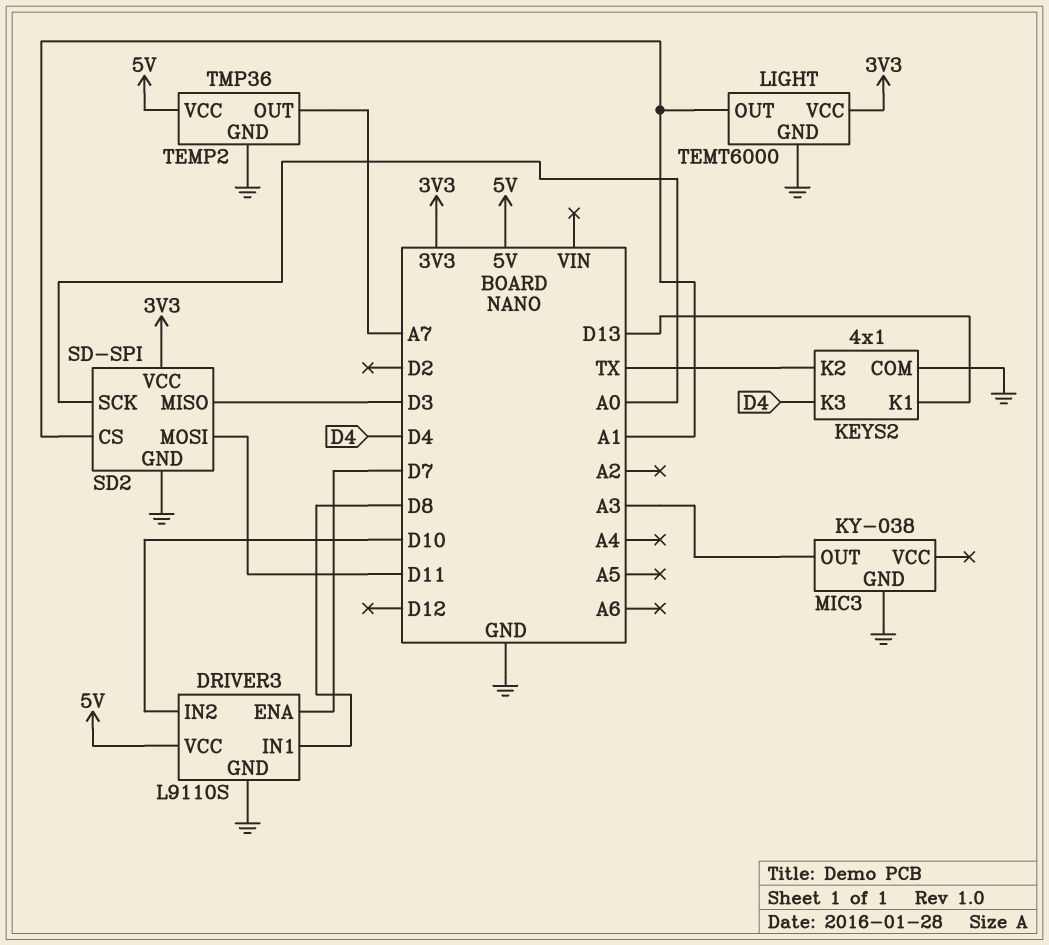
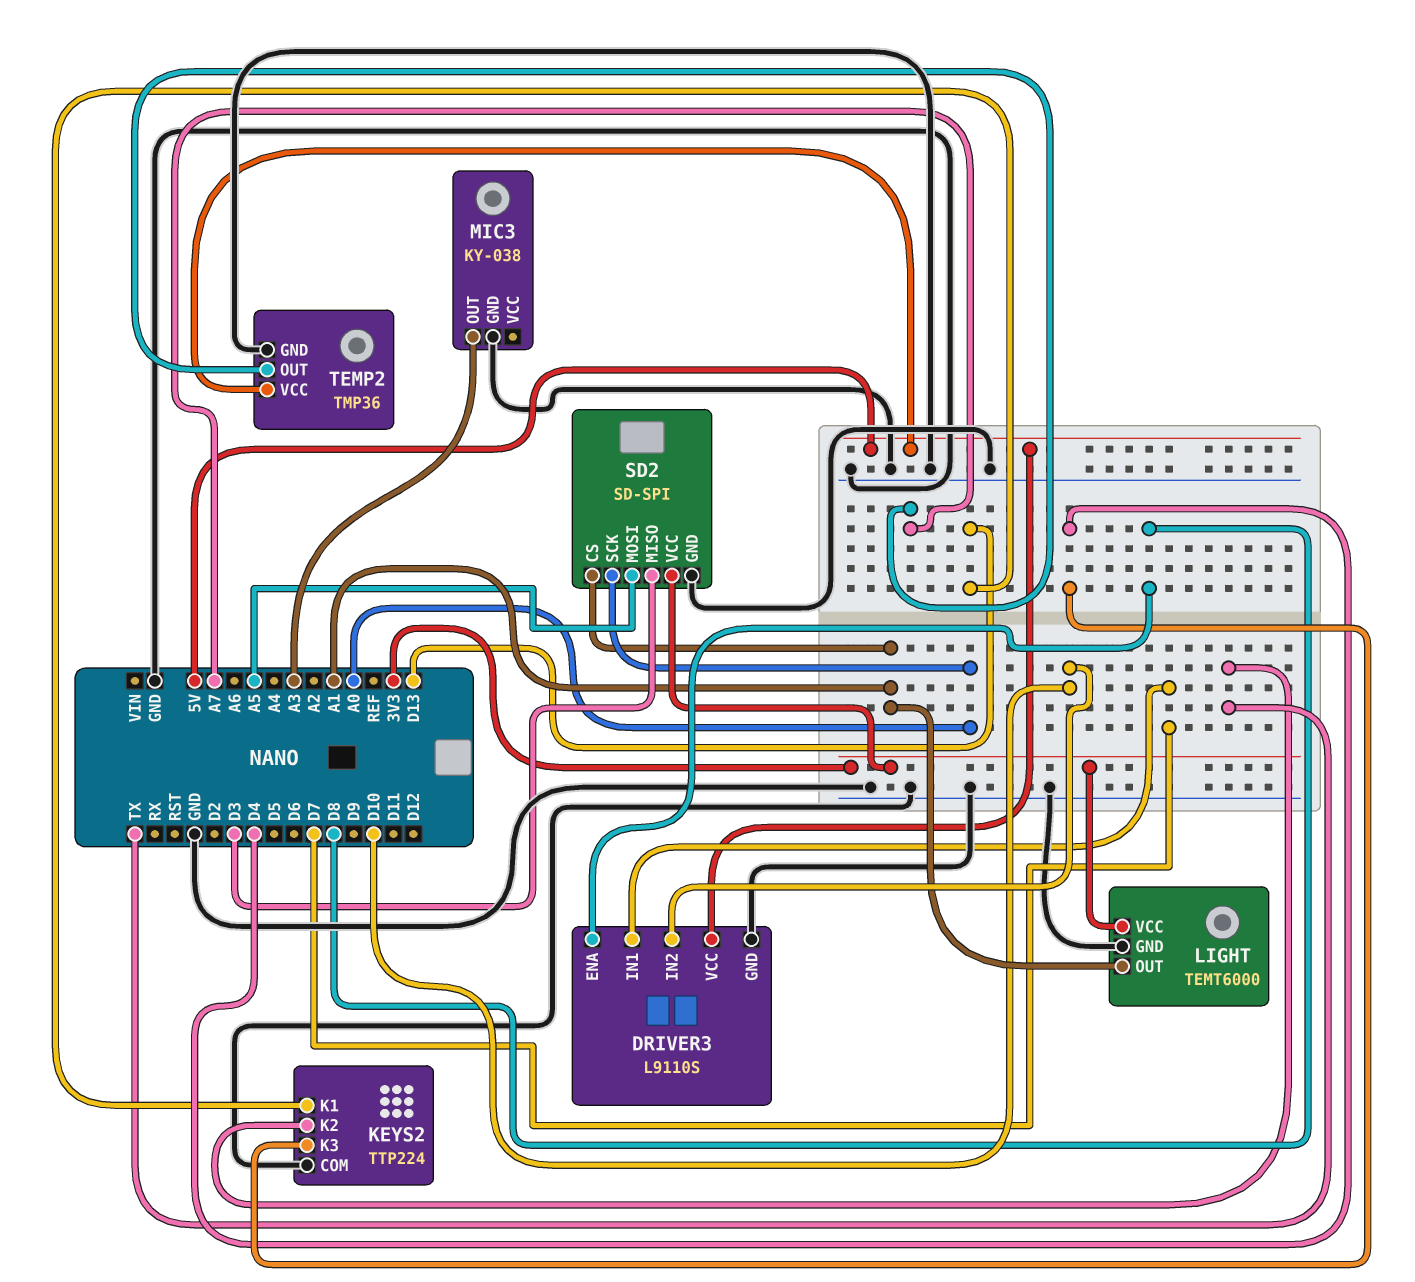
DRIVER3 pin ENA: D7 -> D8
DRIVER3 pin IN1: D8 -> D7
KEYS2: 4x1 -> TTP224
SD2 pin MOSI: D11 -> A5

